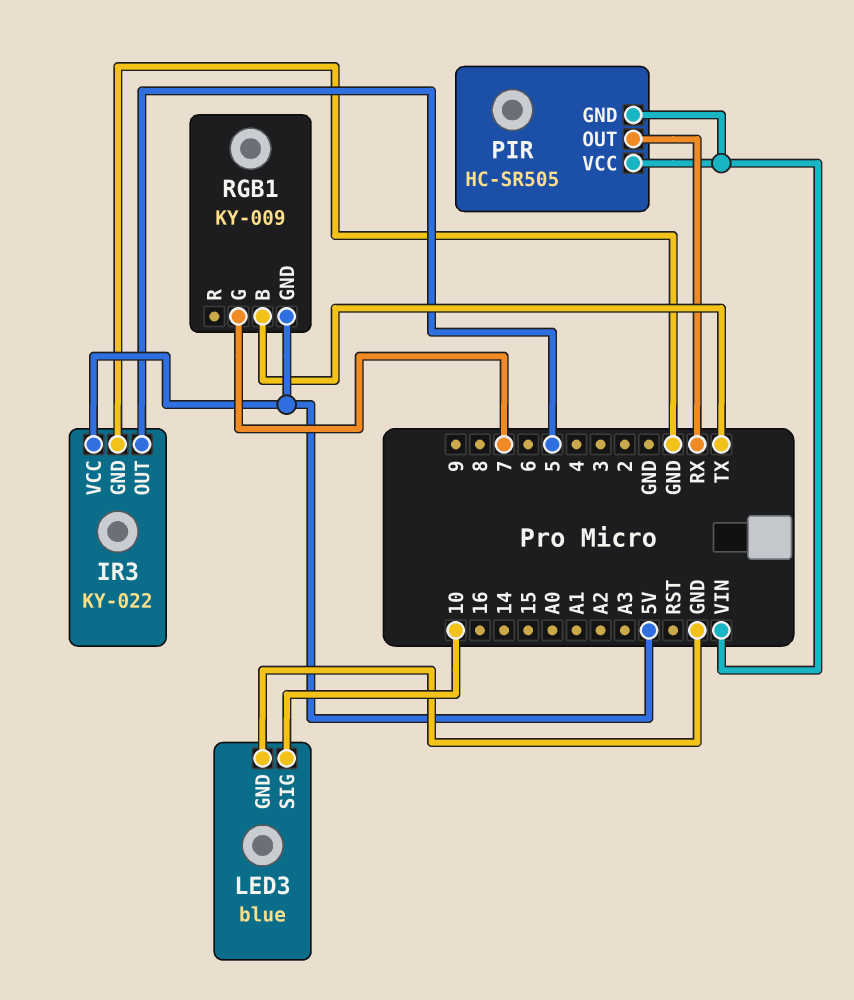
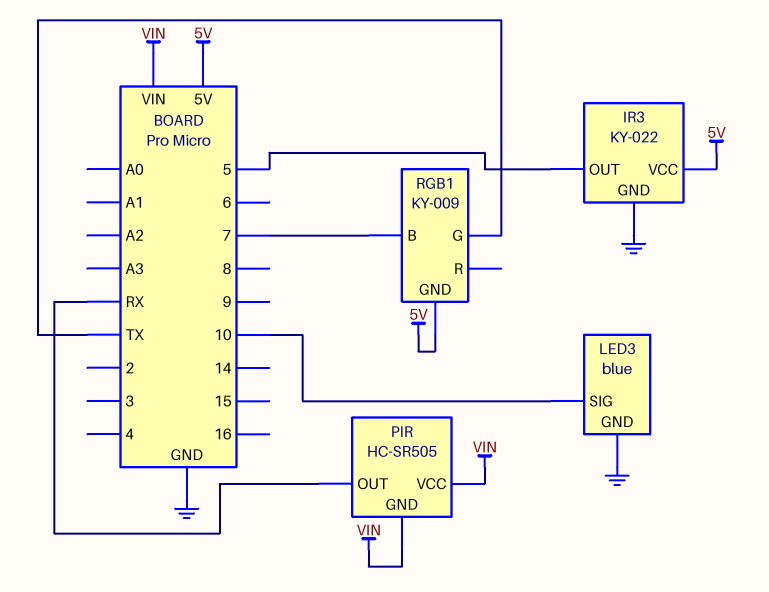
RGB1 pin B: TX -> 7
RGB1 pin G: 7 -> TX

